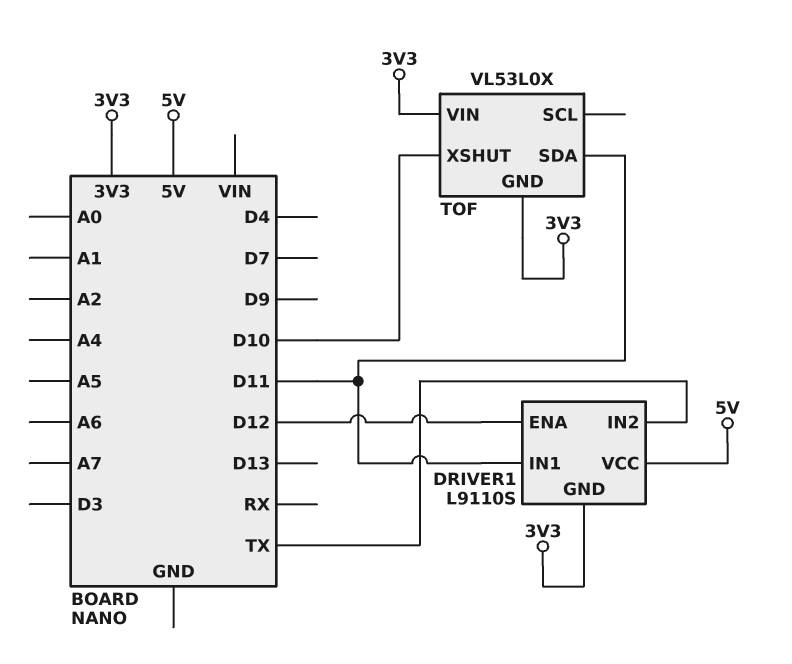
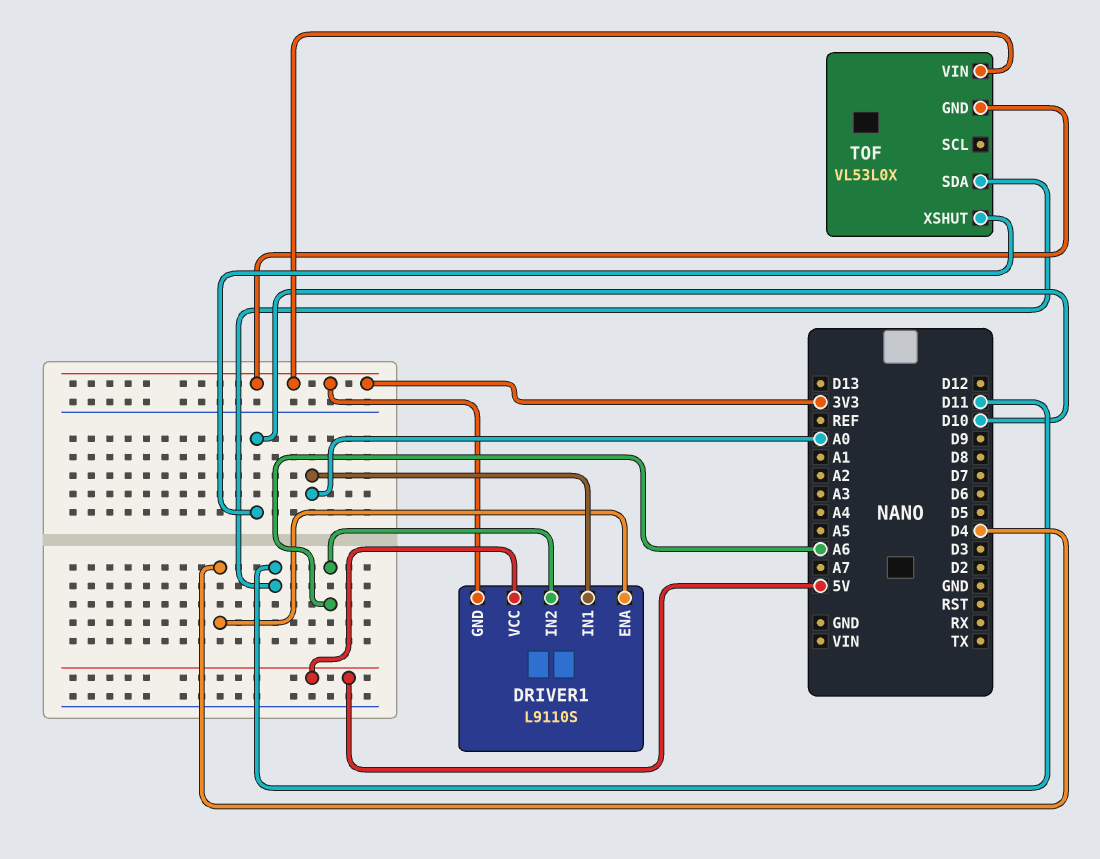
DRIVER1 pin ENA: D12 -> D4
DRIVER1 pin IN1: D11 -> A0
DRIVER1 pin IN2: TX -> A6

